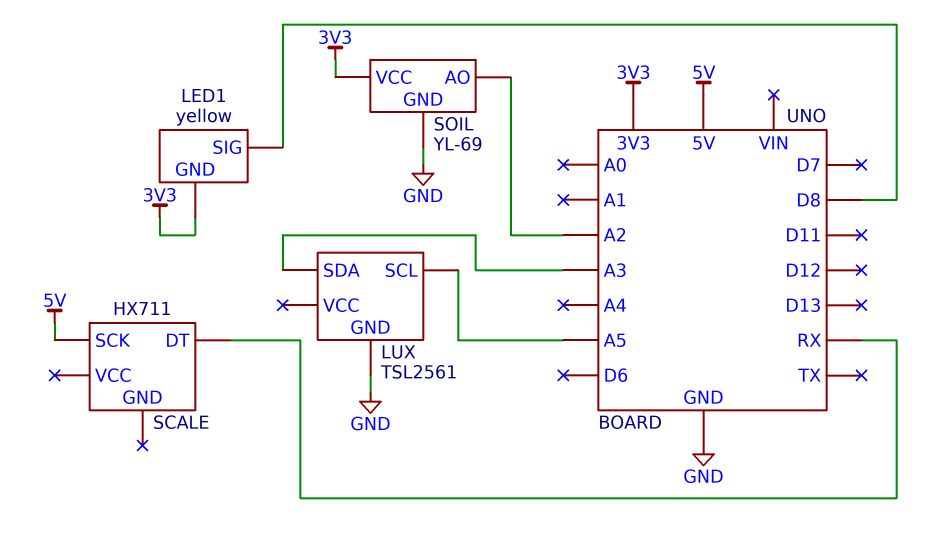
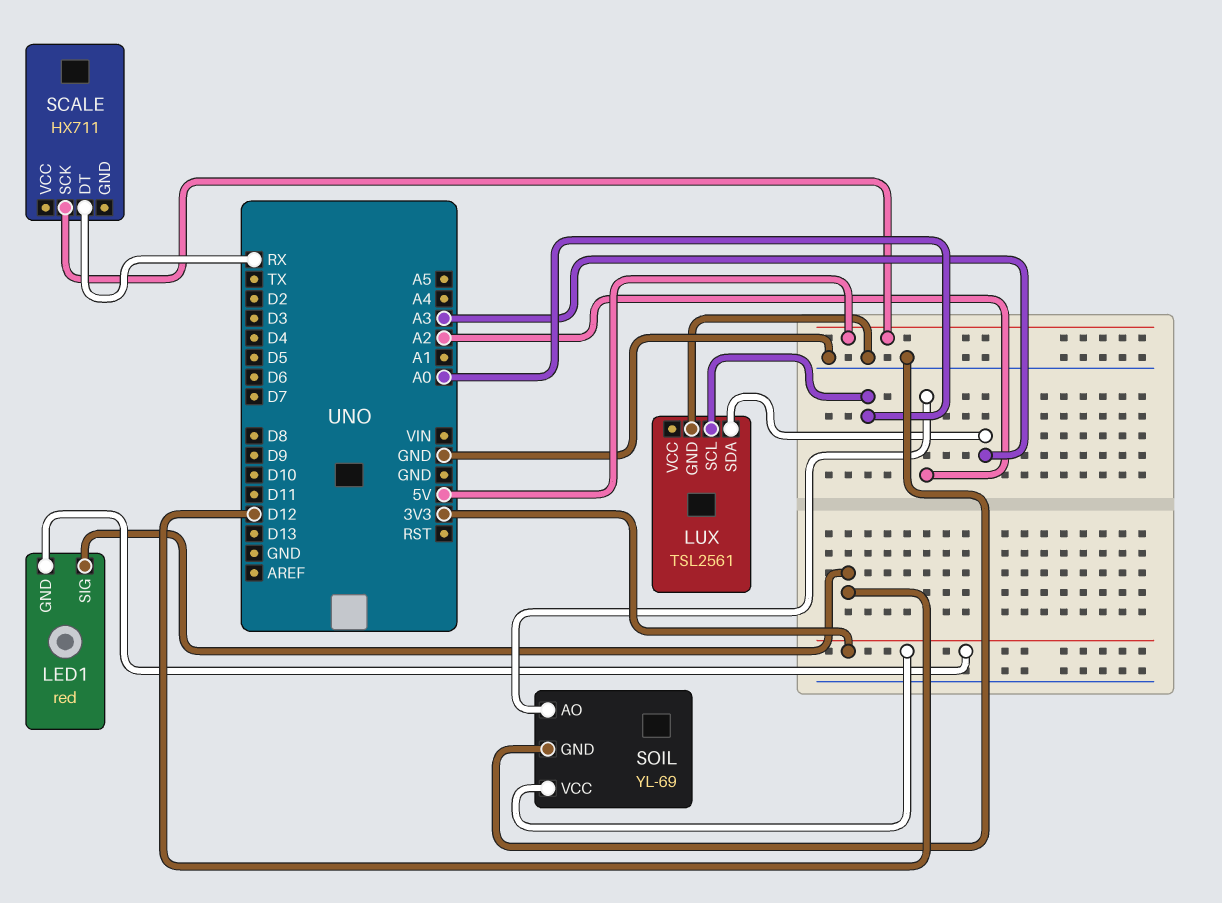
LED1: yellow -> red
LED1 pin SIG: D8 -> D12
LUX pin SCL: A5 -> A0

